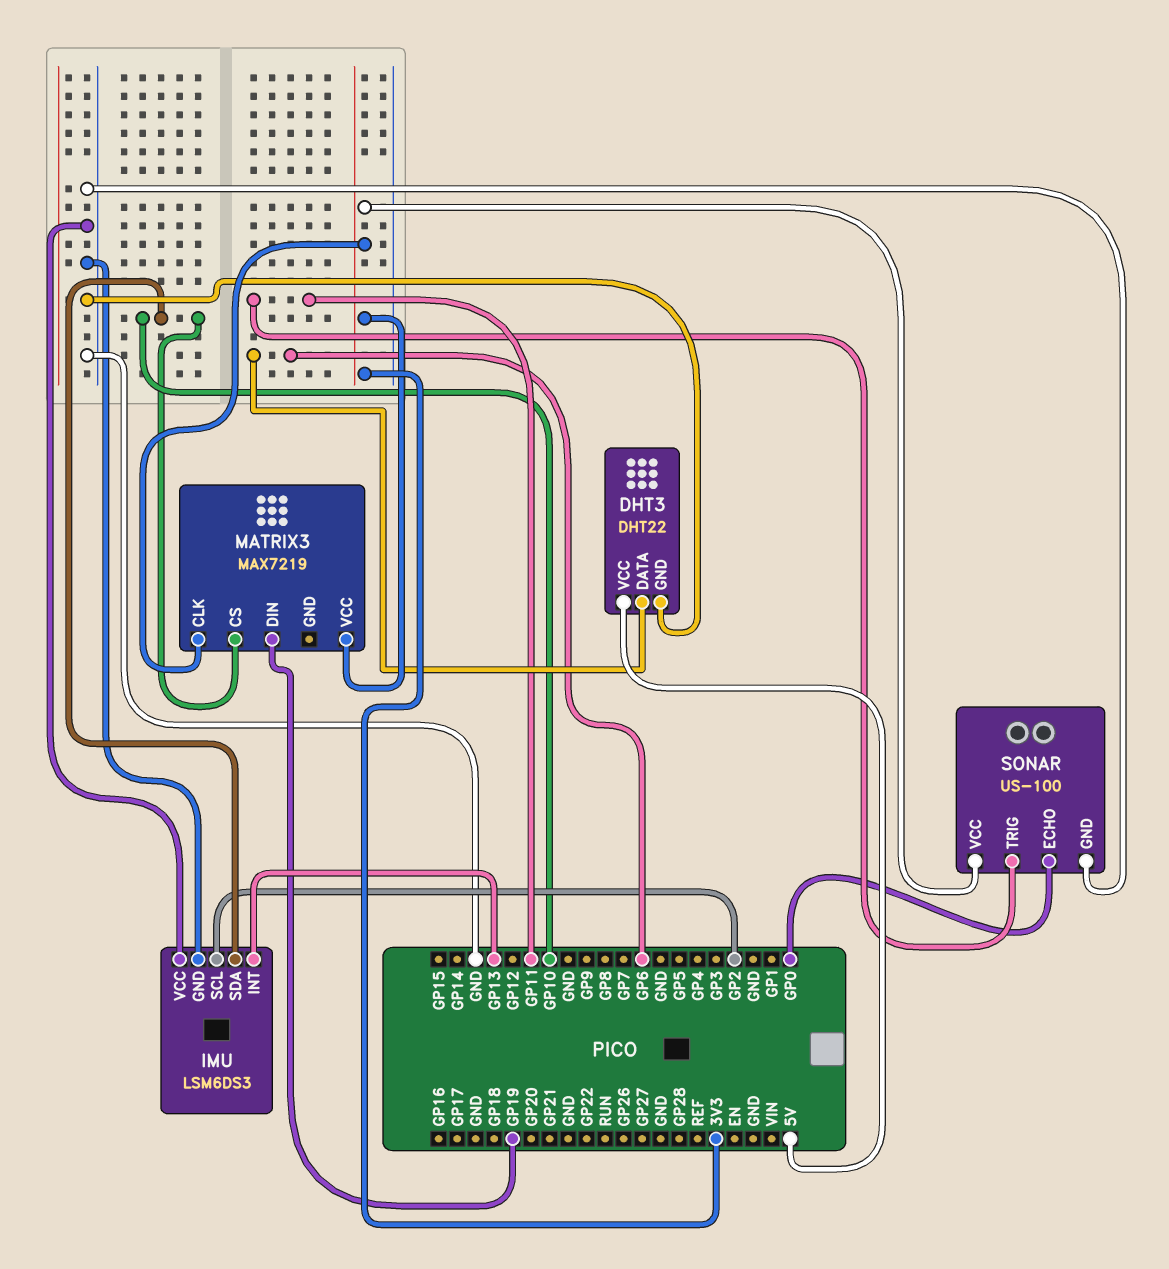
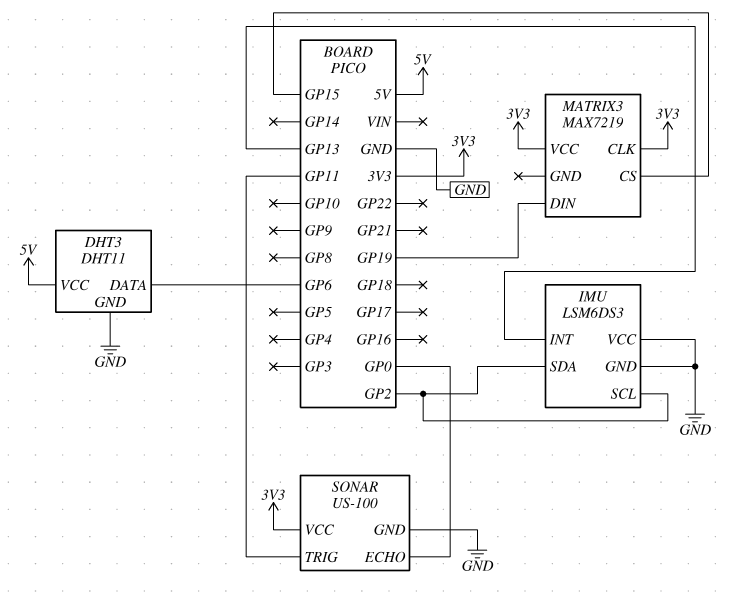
DHT3: DHT22 -> DHT11
IMU pin SDA: GP10 -> GP2
MATRIX3 pin CS: GP10 -> GP15

